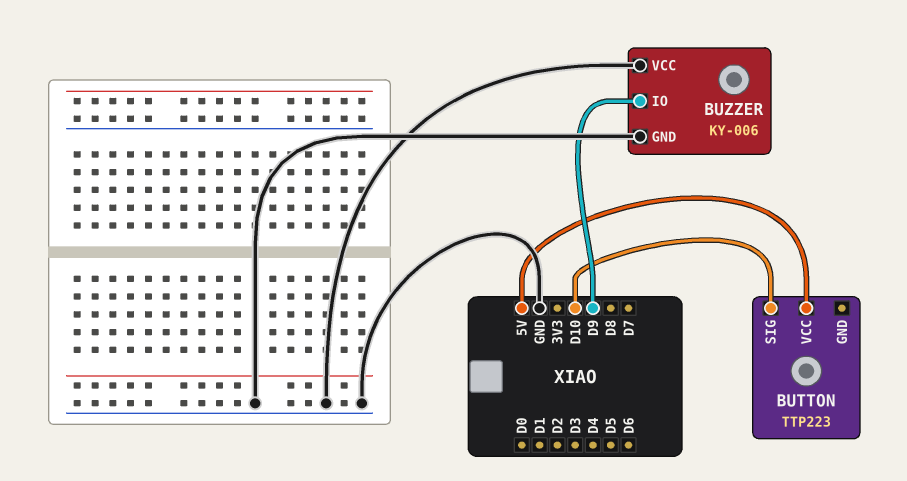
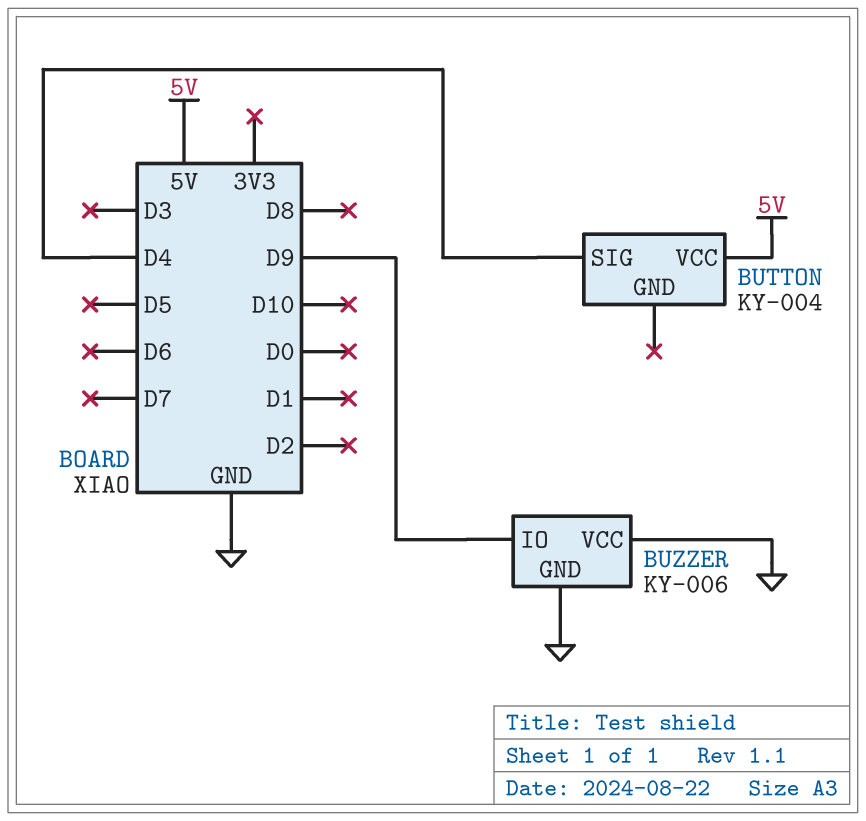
BUTTON: TTP223 -> KY-004
BUTTON pin SIG: D10 -> D4

